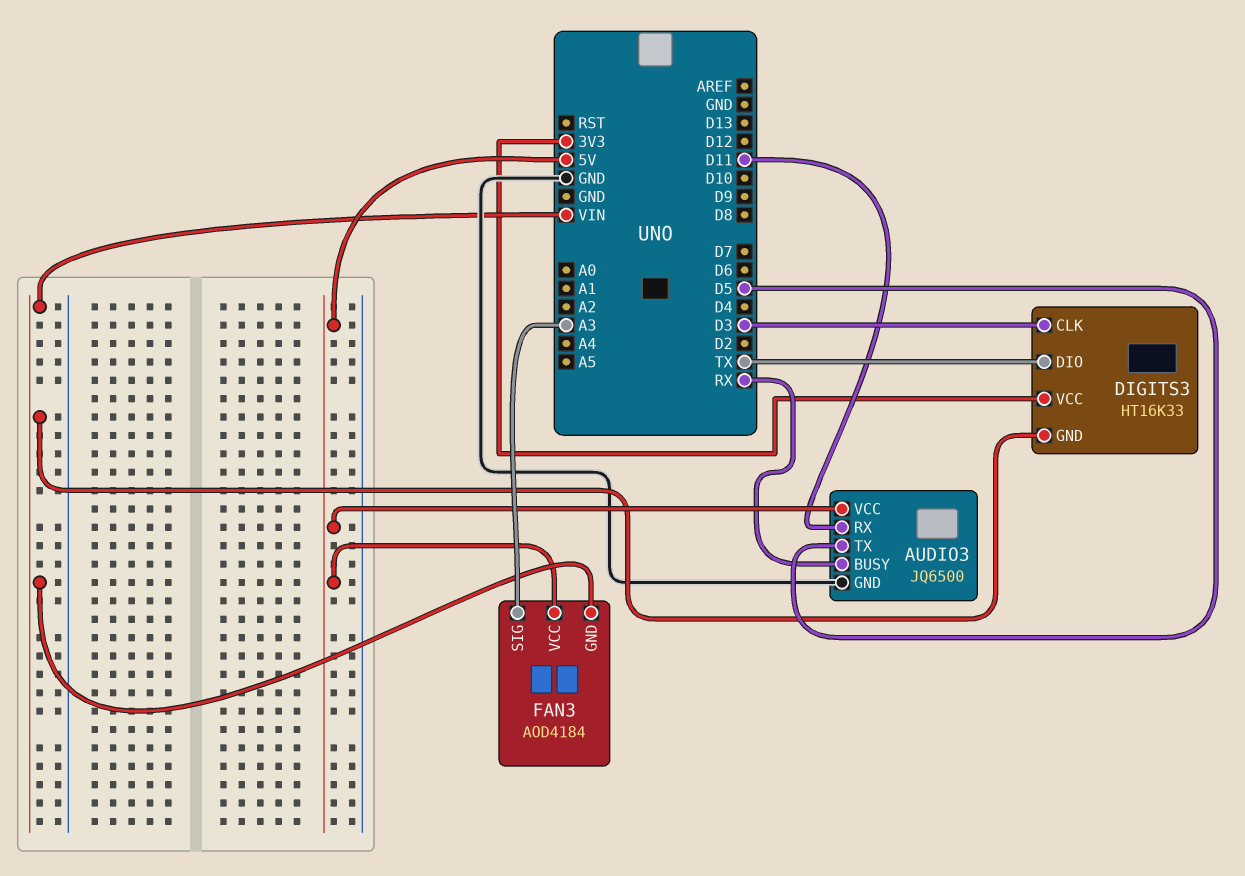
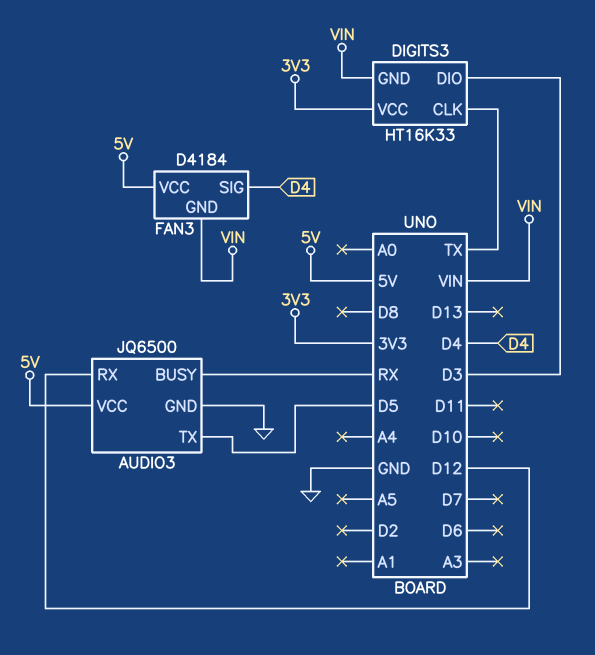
AUDIO3 pin RX: D11 -> D12
DIGITS3 pin CLK: D3 -> TX
DIGITS3 pin DIO: TX -> D3
FAN3: AOD4184 -> D4184
FAN3 pin SIG: A3 -> D4

